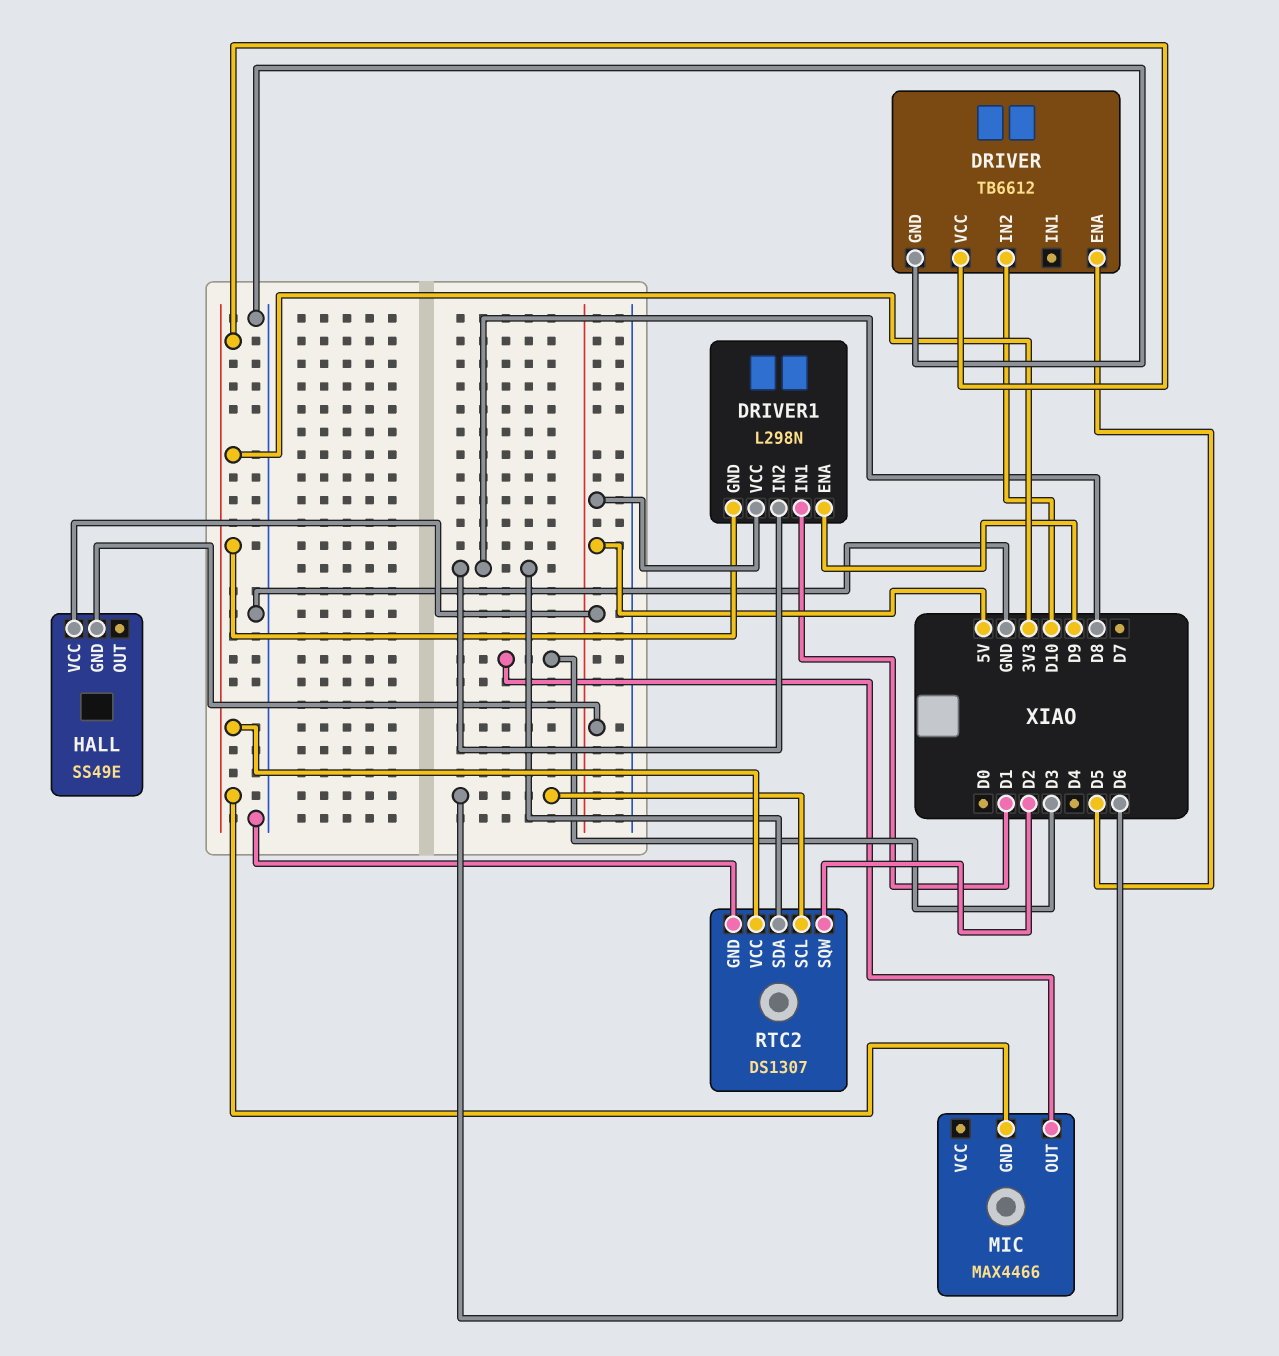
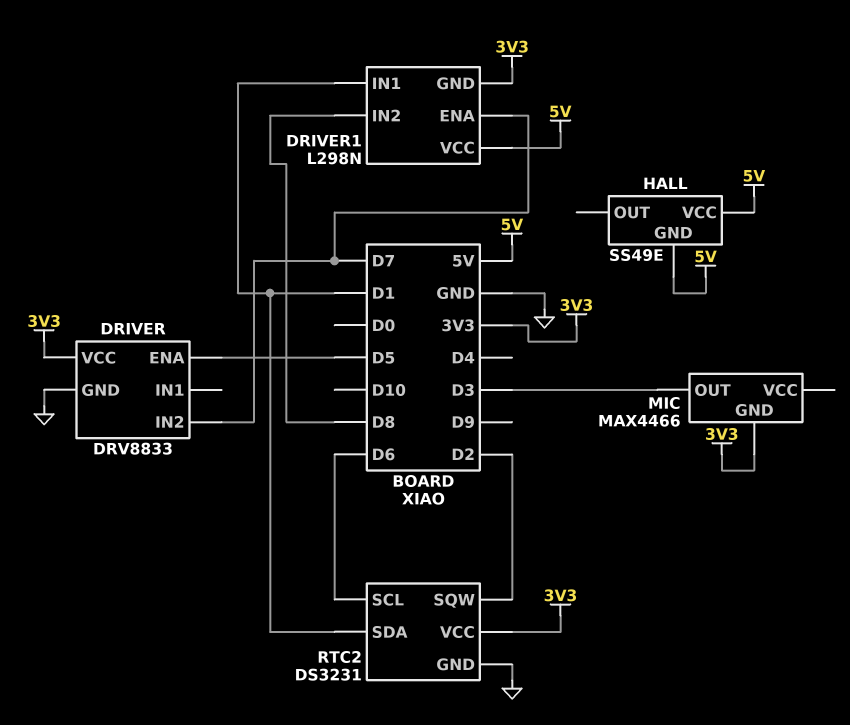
DRIVER: TB6612 -> DRV8833
DRIVER pin IN2: D10 -> D7
DRIVER1 pin ENA: D9 -> D7
RTC2: DS1307 -> DS3231
RTC2 pin SDA: D8 -> D1

